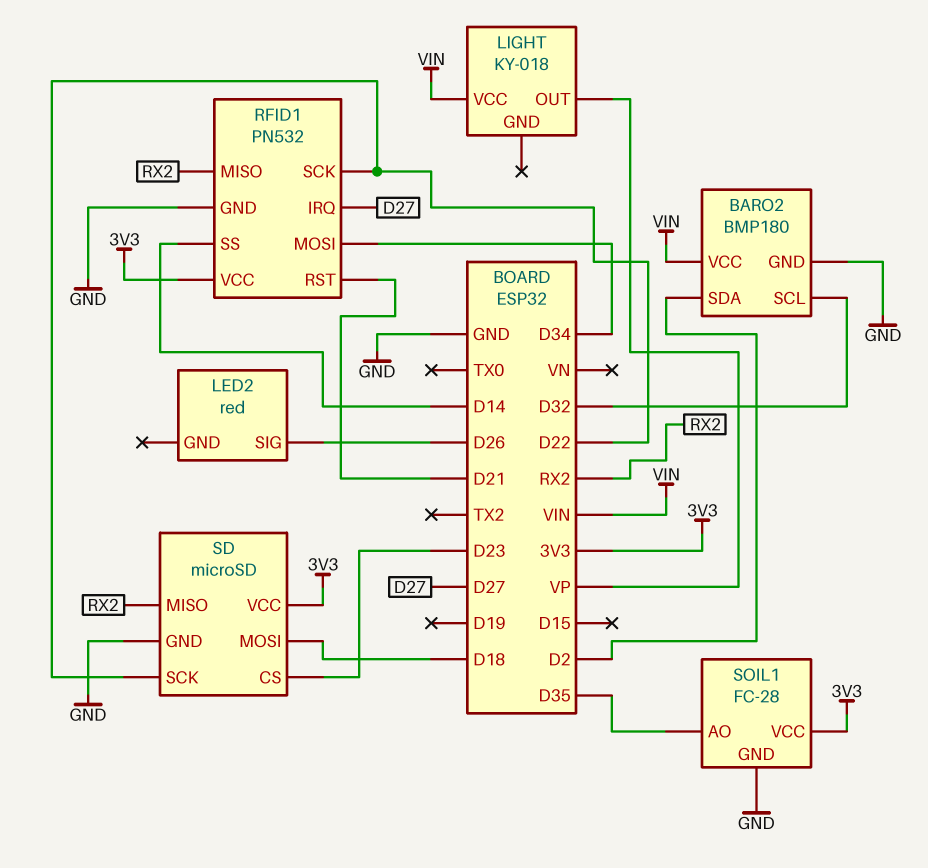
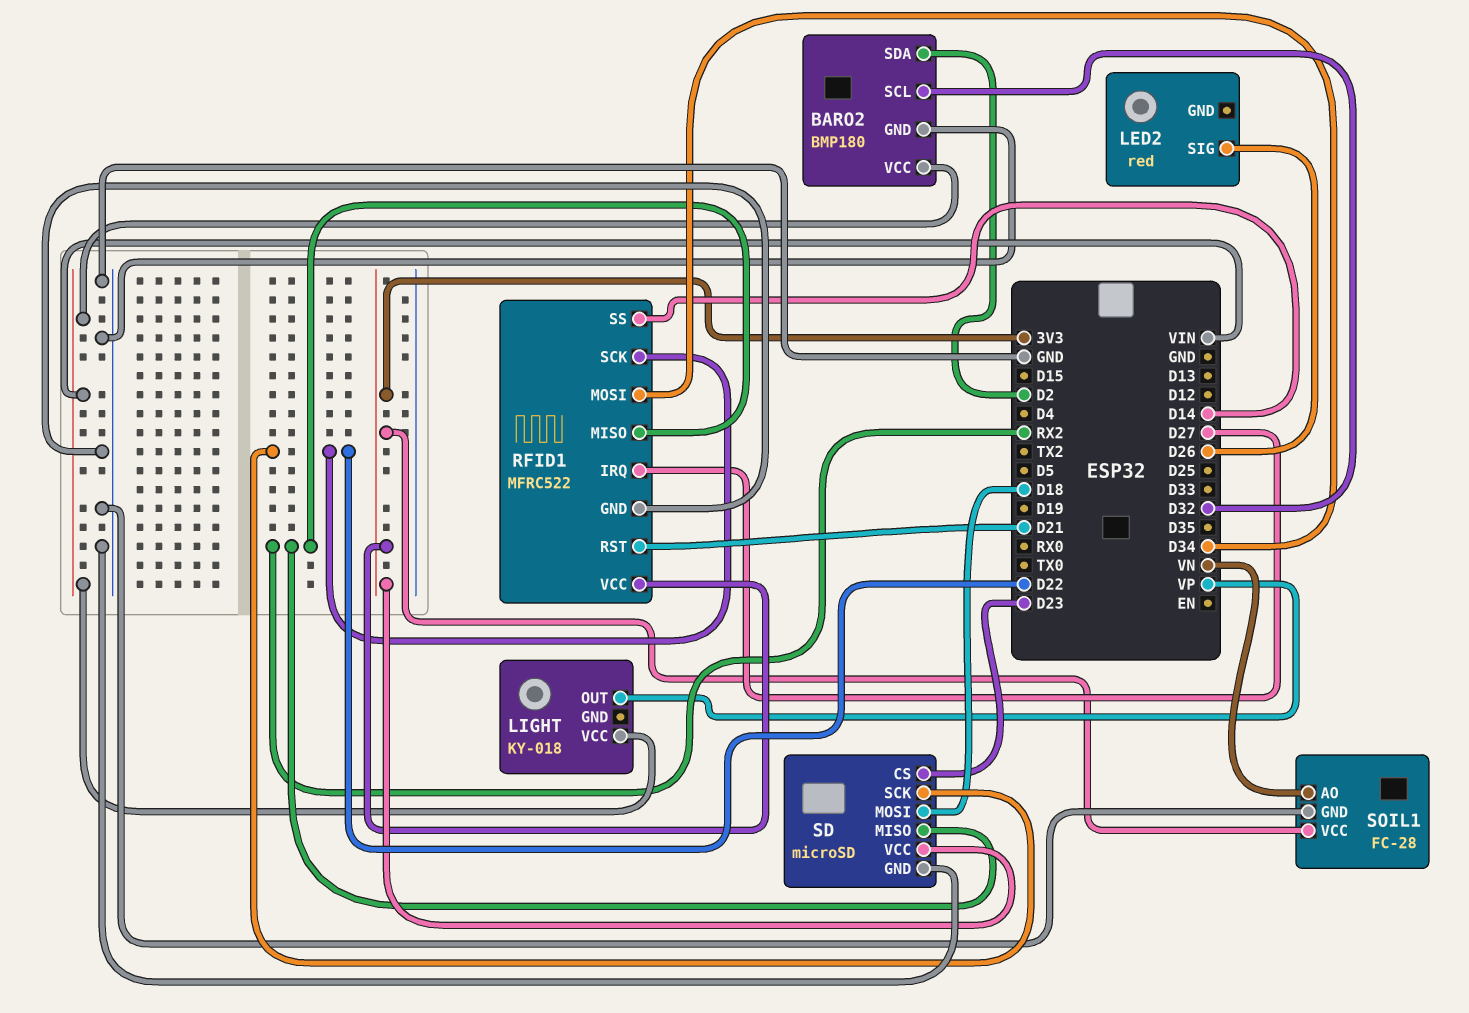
RFID1: PN532 -> MFRC522
SOIL1 pin AO: D35 -> VN

